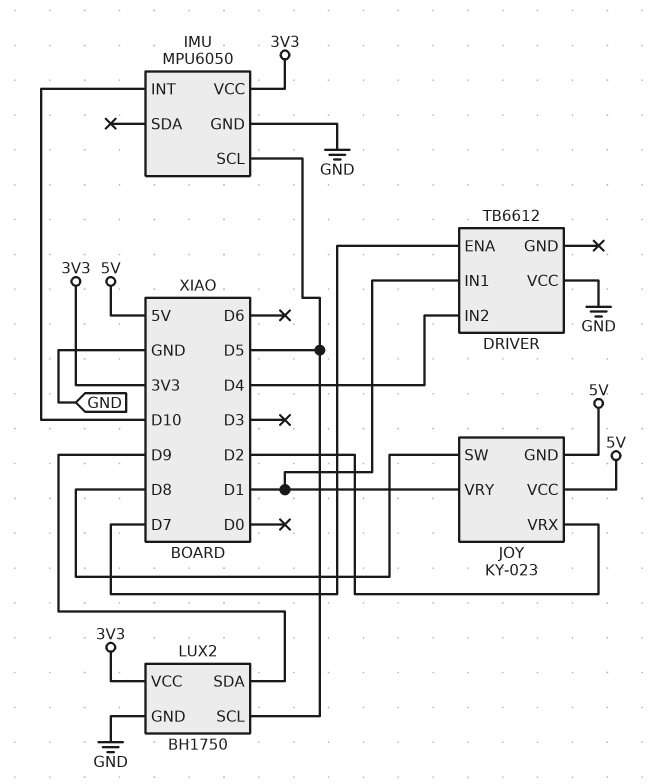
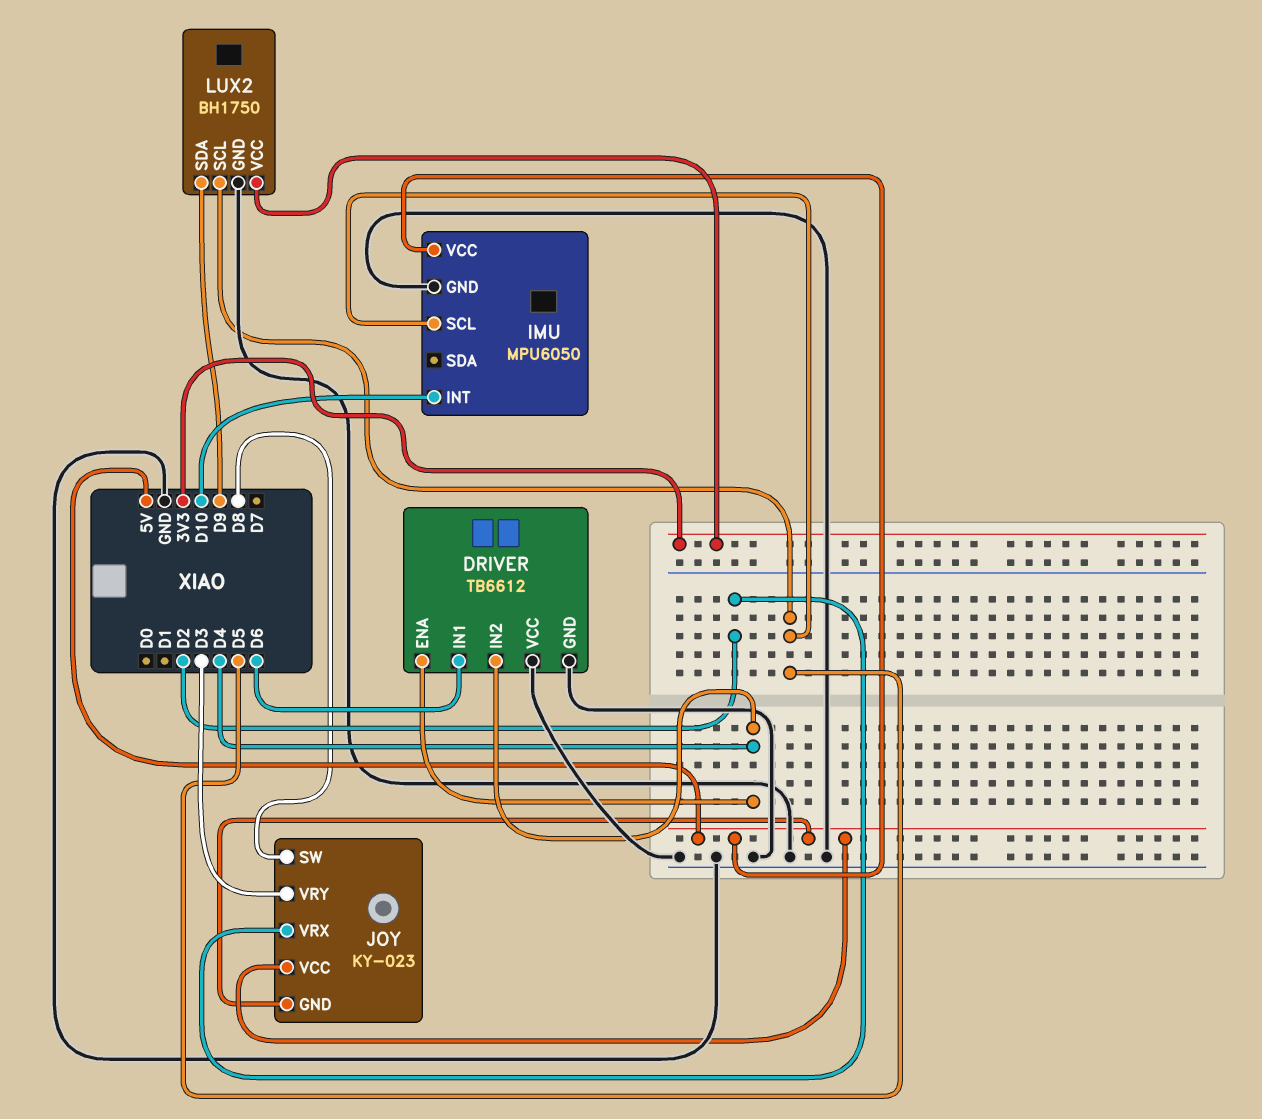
DRIVER pin ENA: D7 -> D4
DRIVER pin GND: none -> GND
DRIVER pin IN1: D1 -> D6
IMU pin VCC: 3V3 -> 5V
JOY pin VRY: D1 -> D3

